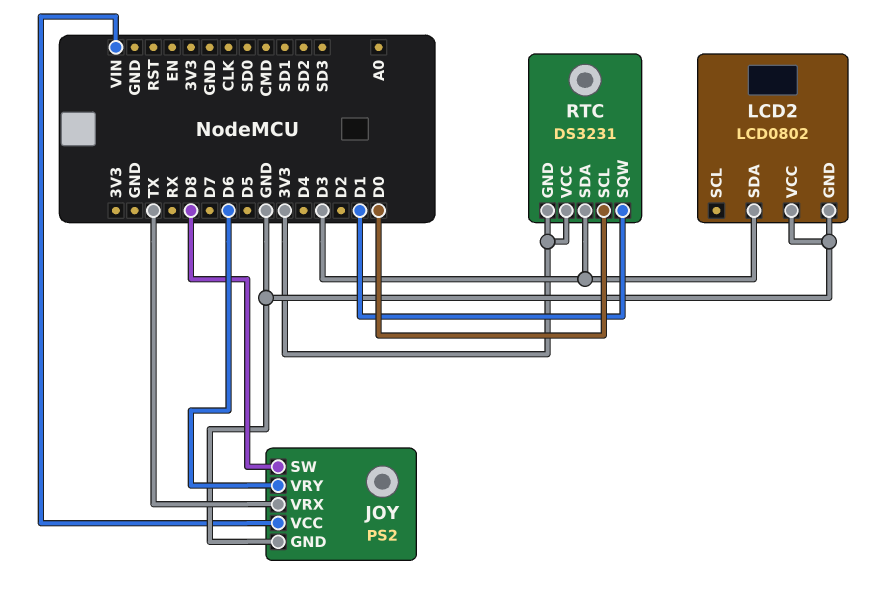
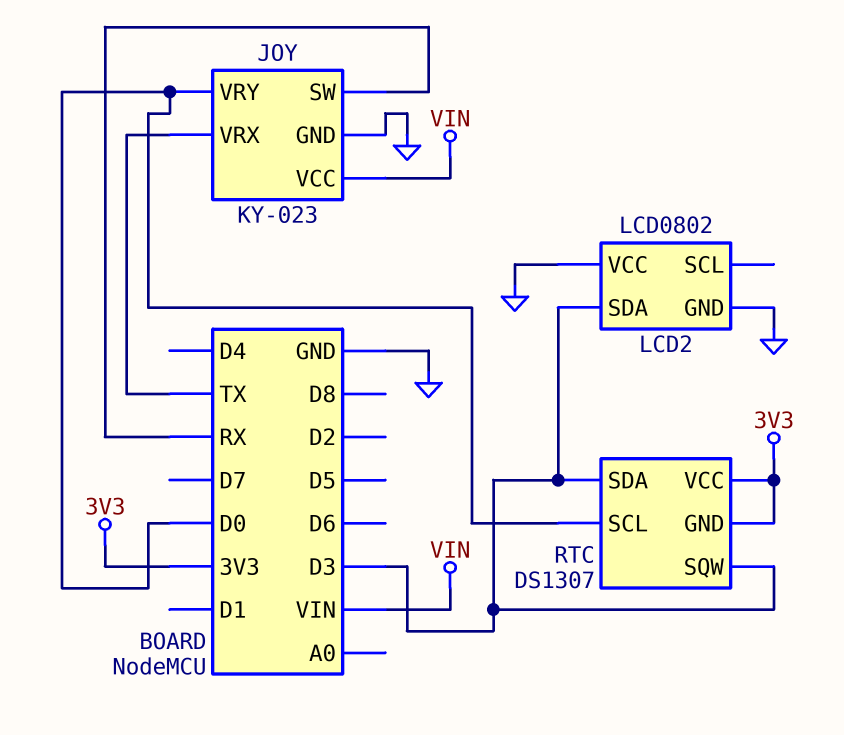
JOY: PS2 -> KY-023
JOY pin SW: D8 -> RX
JOY pin VRY: D6 -> D0
RTC: DS3231 -> DS1307
RTC pin SQW: D1 -> D3

